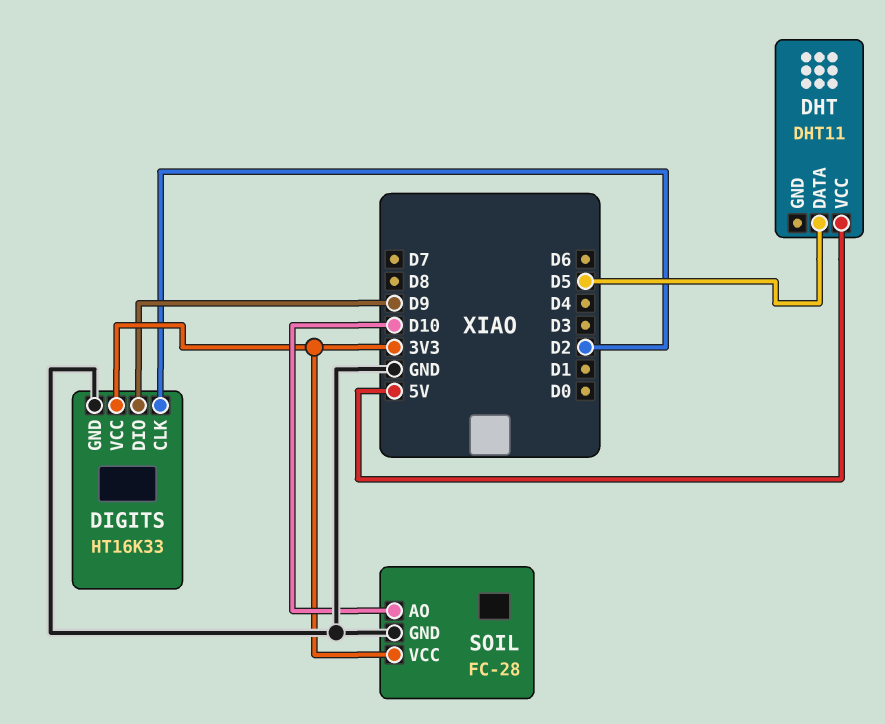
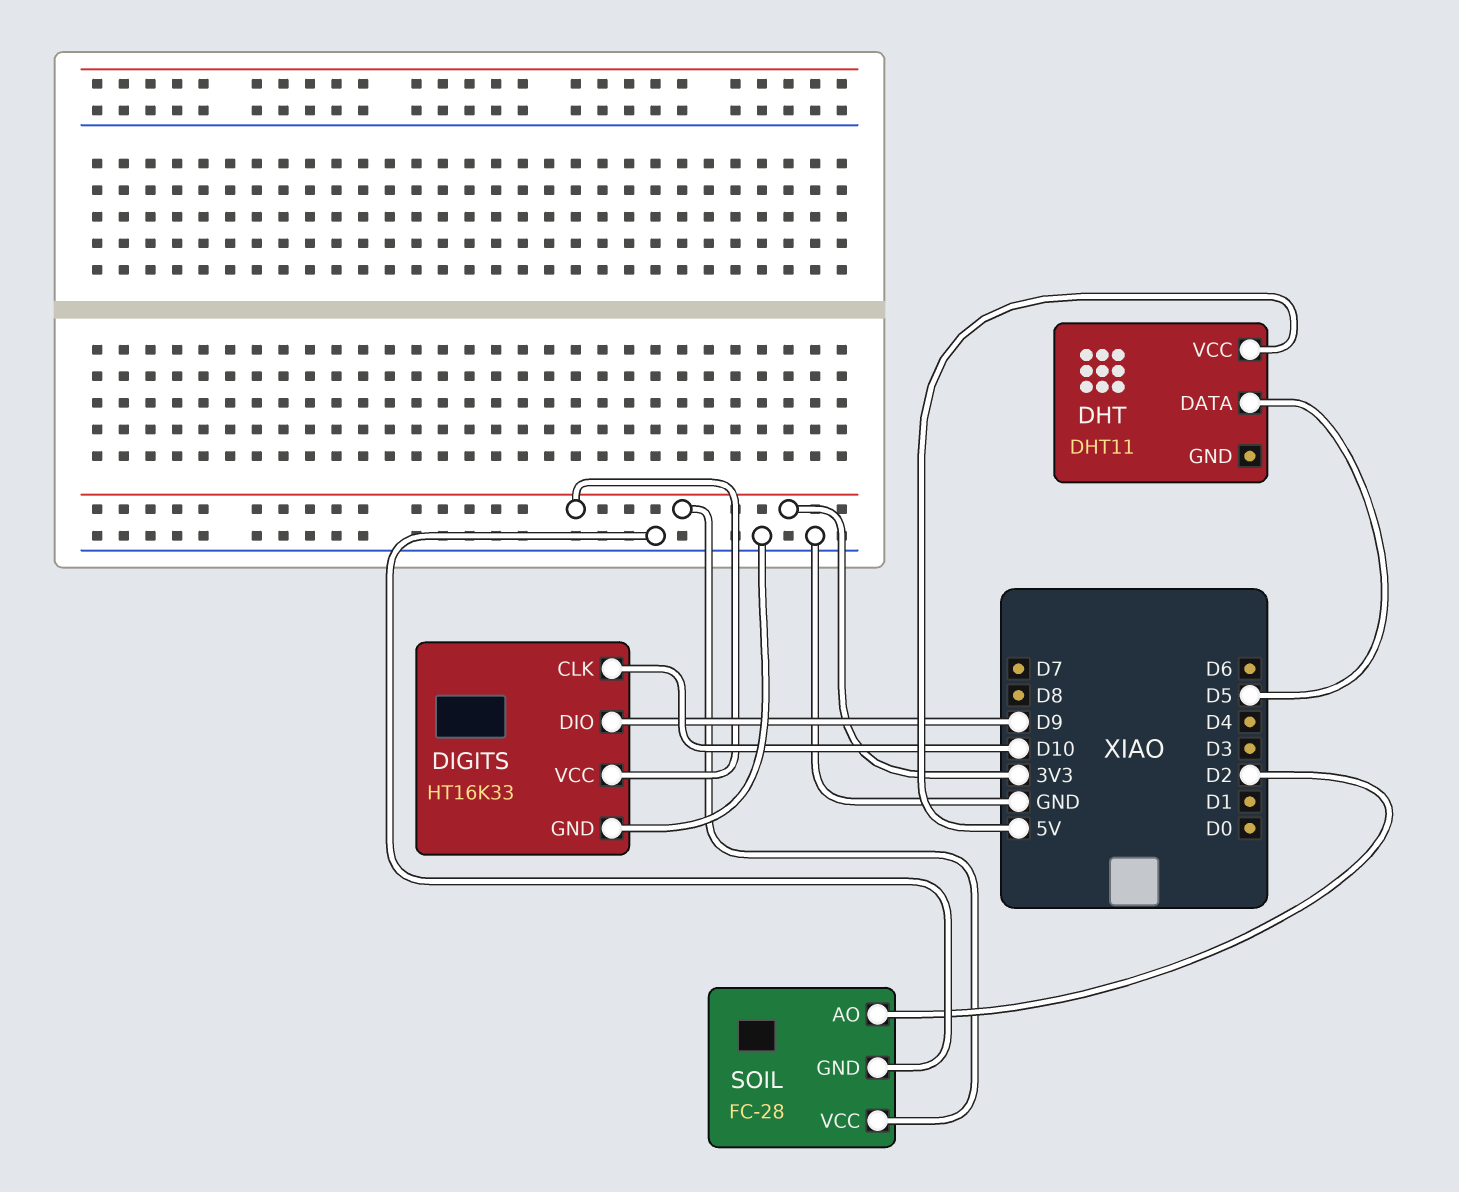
DIGITS pin CLK: D2 -> D10
SOIL pin AO: D10 -> D2

